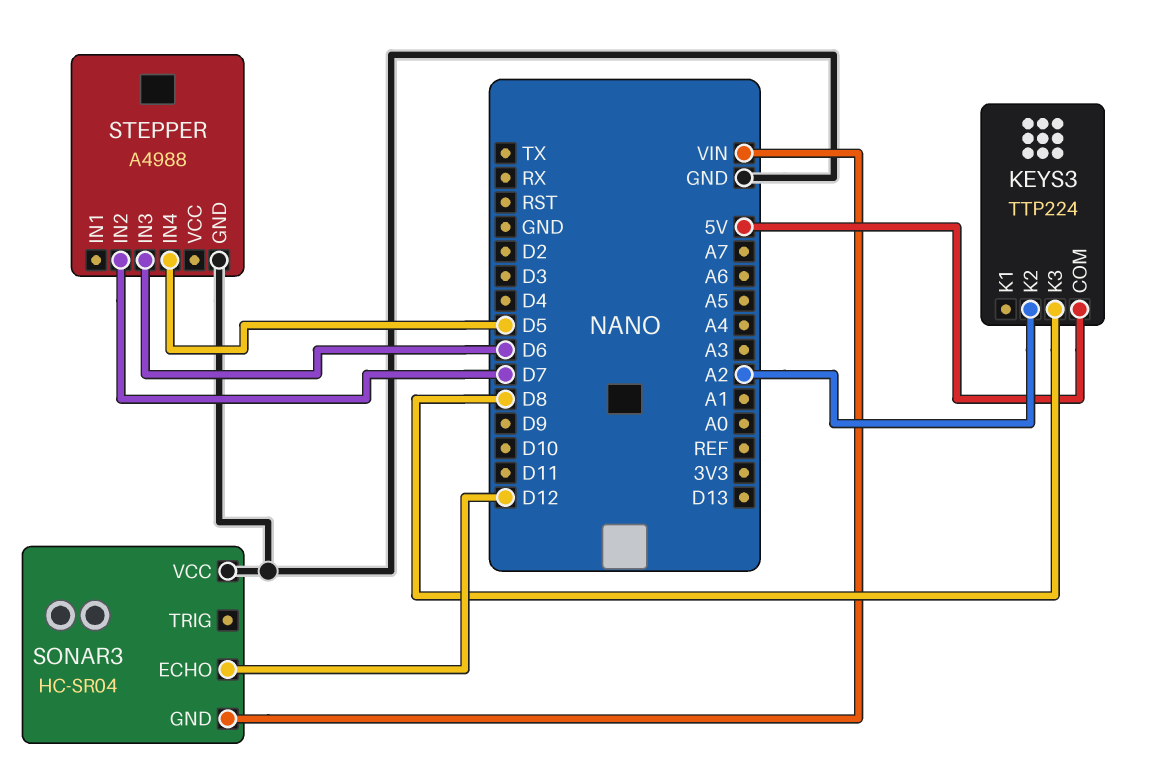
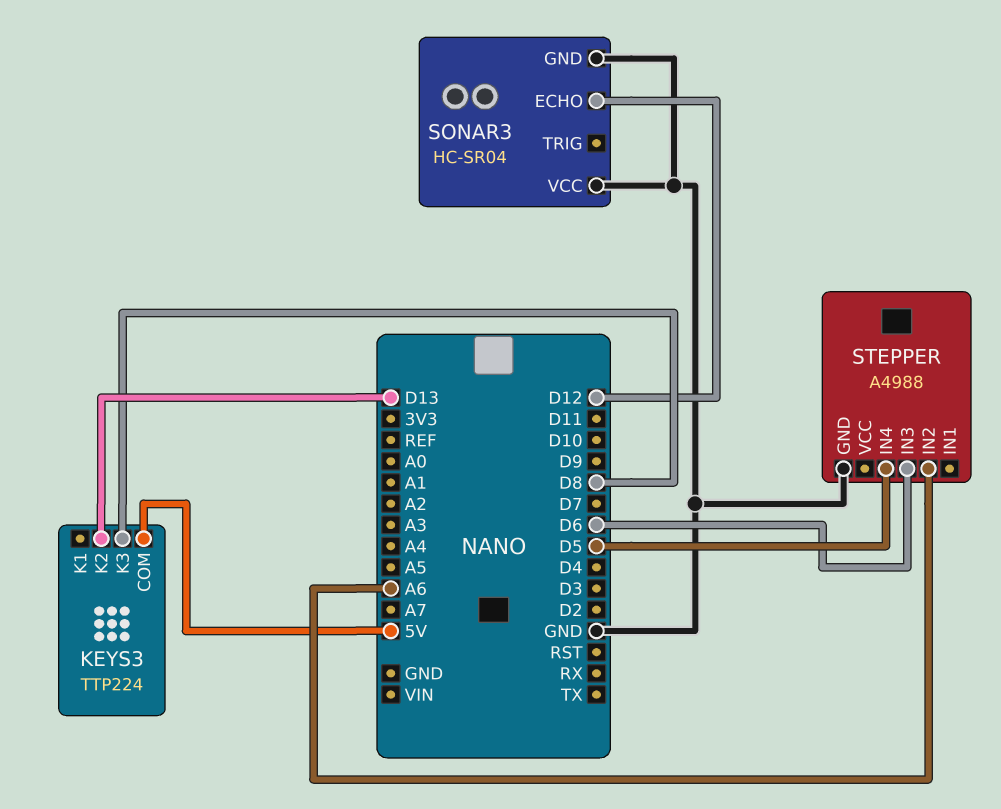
KEYS3 pin K2: A2 -> D13
SONAR3 pin GND: VIN -> GND
STEPPER pin IN2: D7 -> A6

